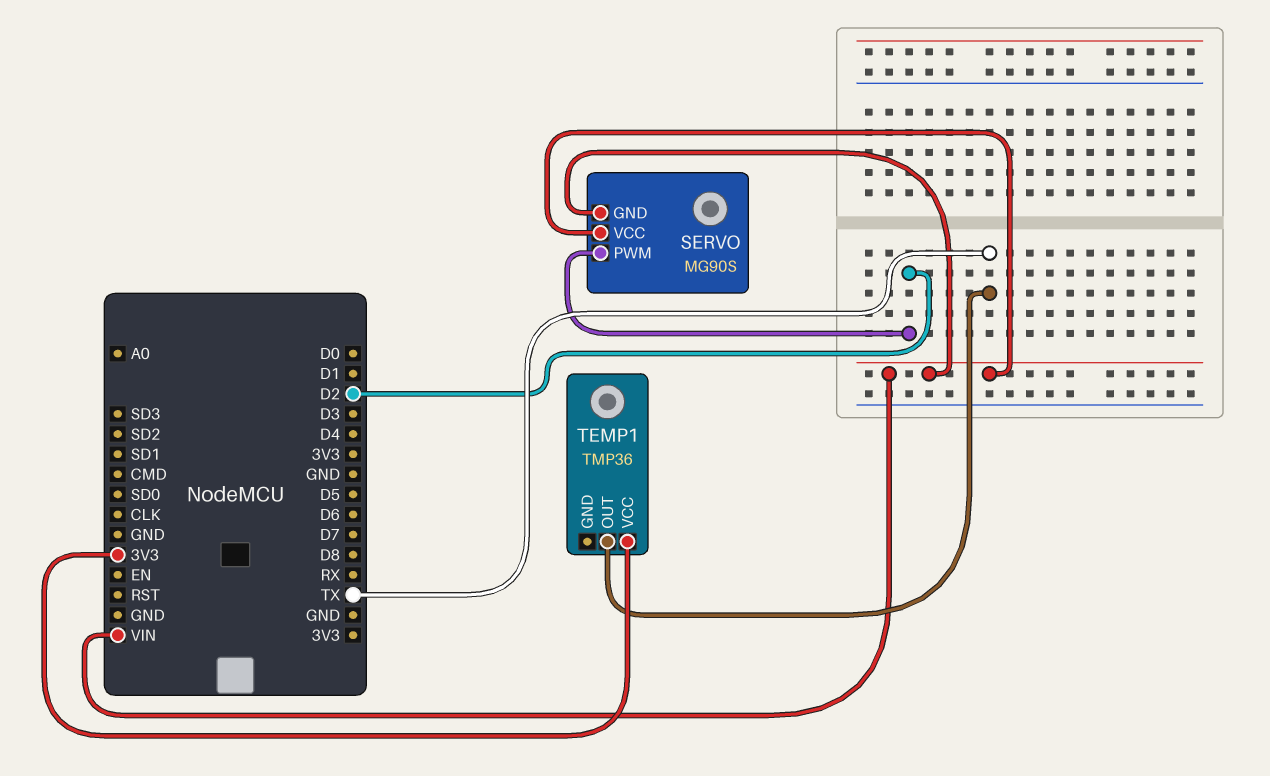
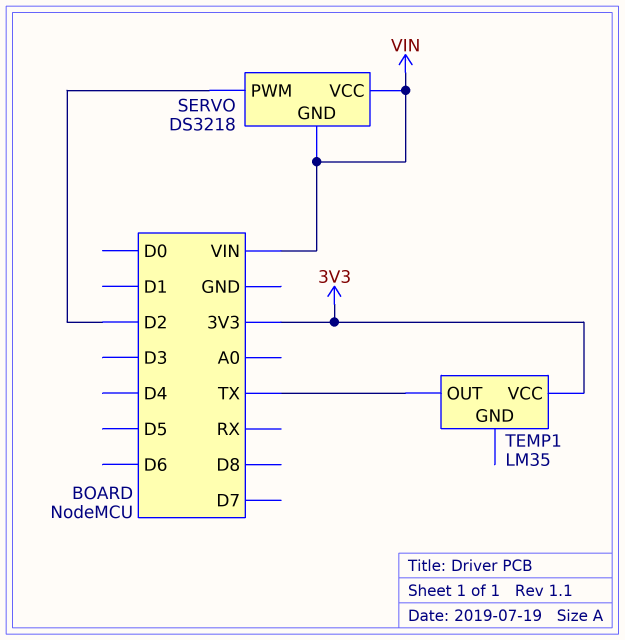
SERVO: MG90S -> DS3218
TEMP1: TMP36 -> LM35

